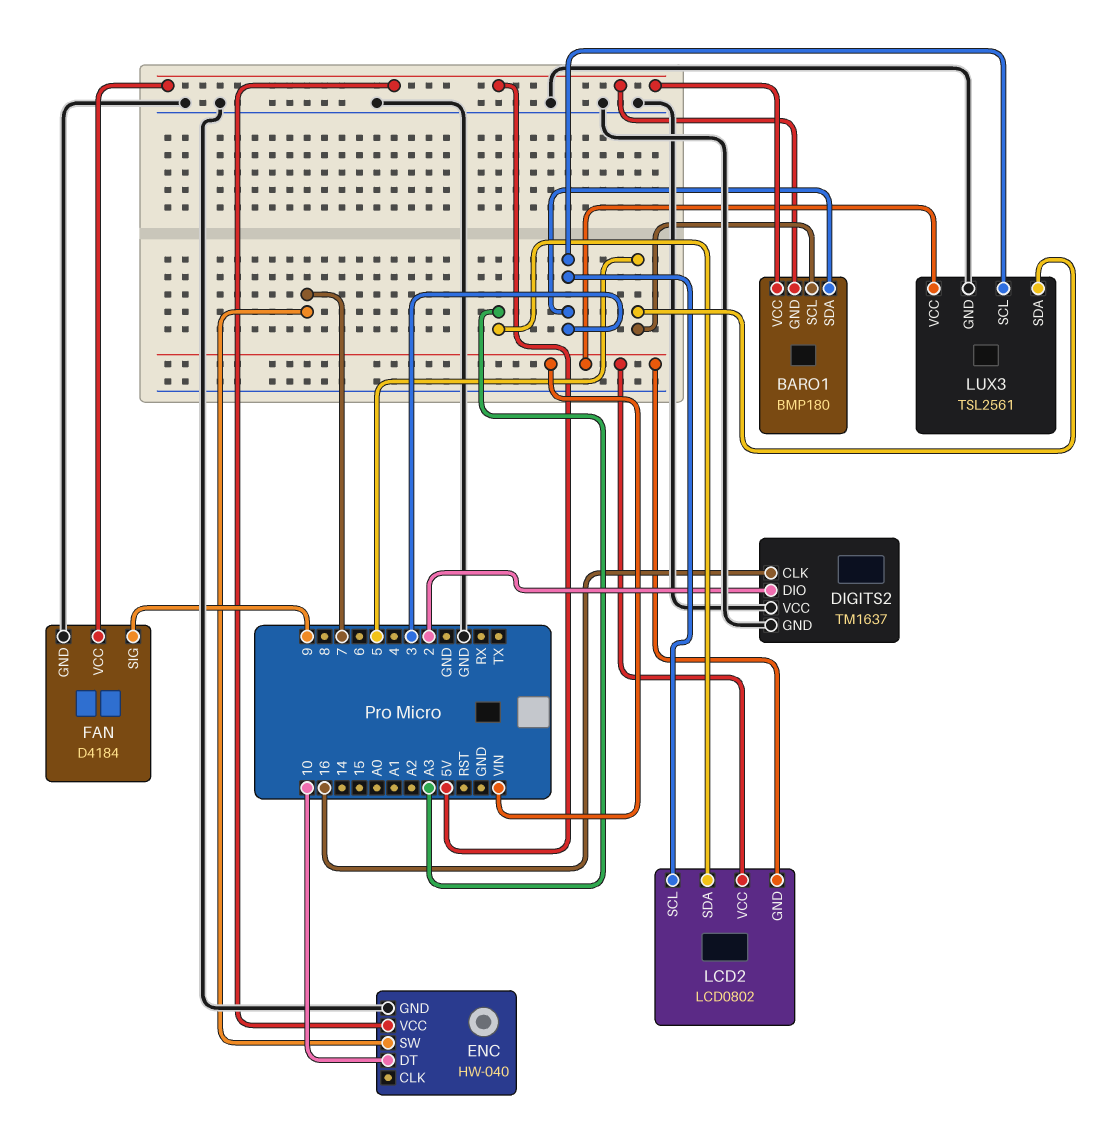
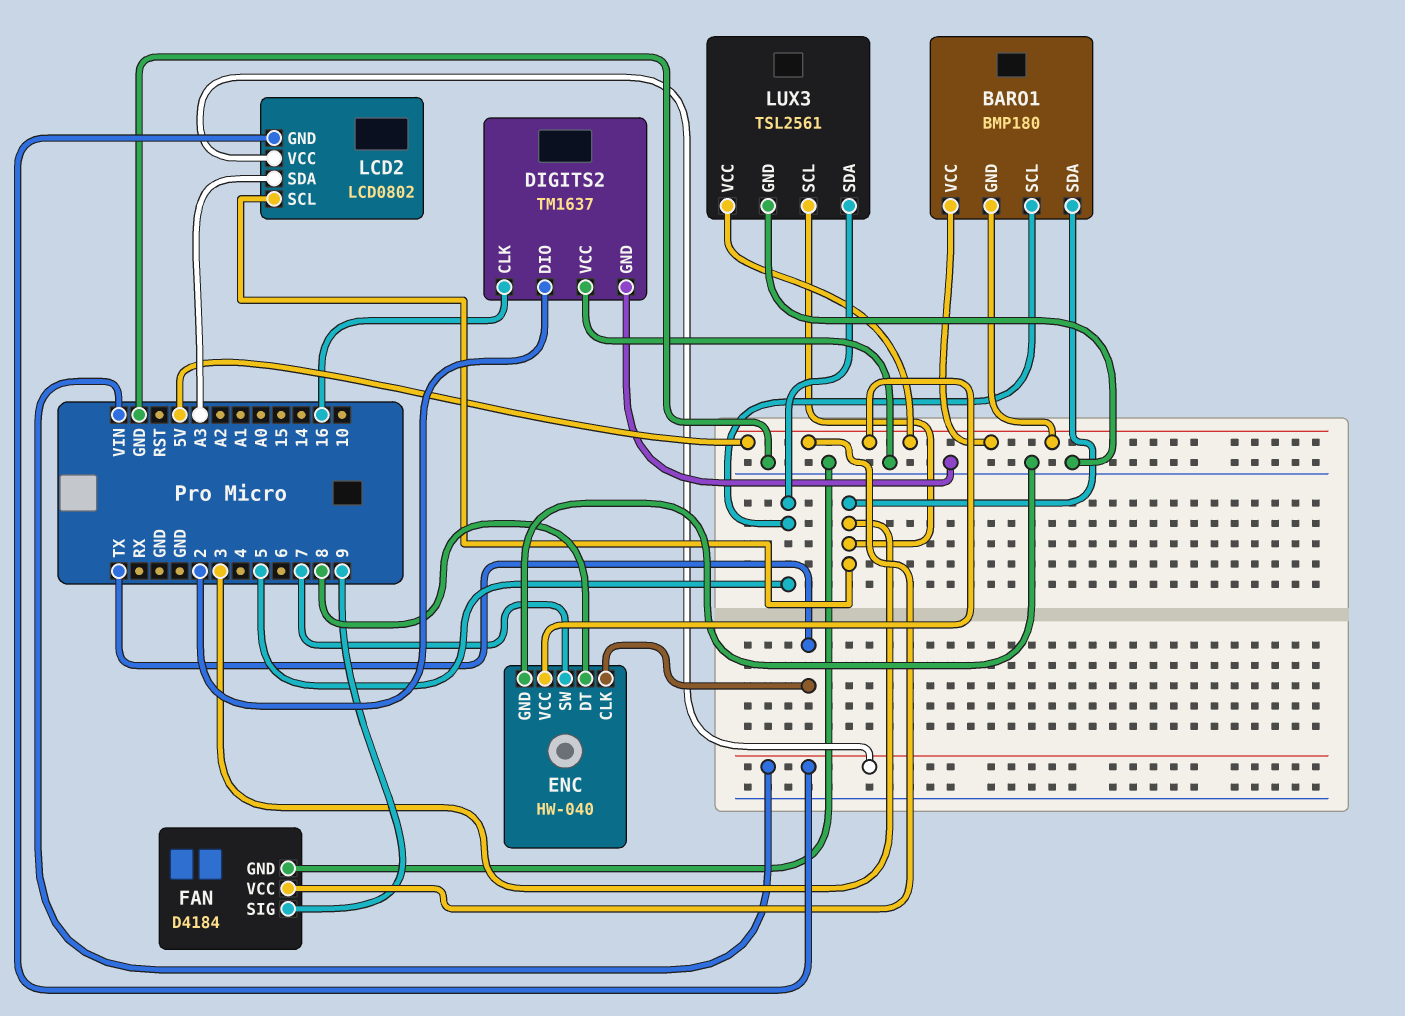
ENC pin CLK: none -> TX
ENC pin DT: 10 -> 8
LUX3 pin VCC: VIN -> 5V

